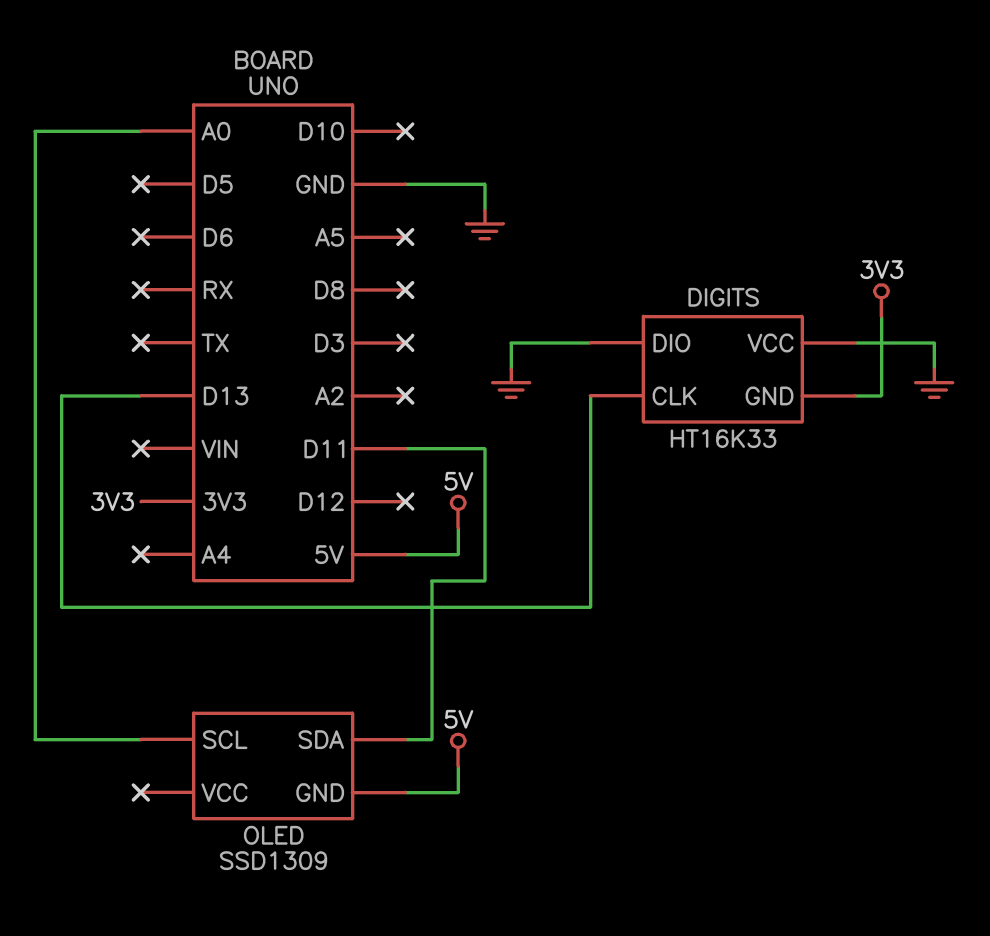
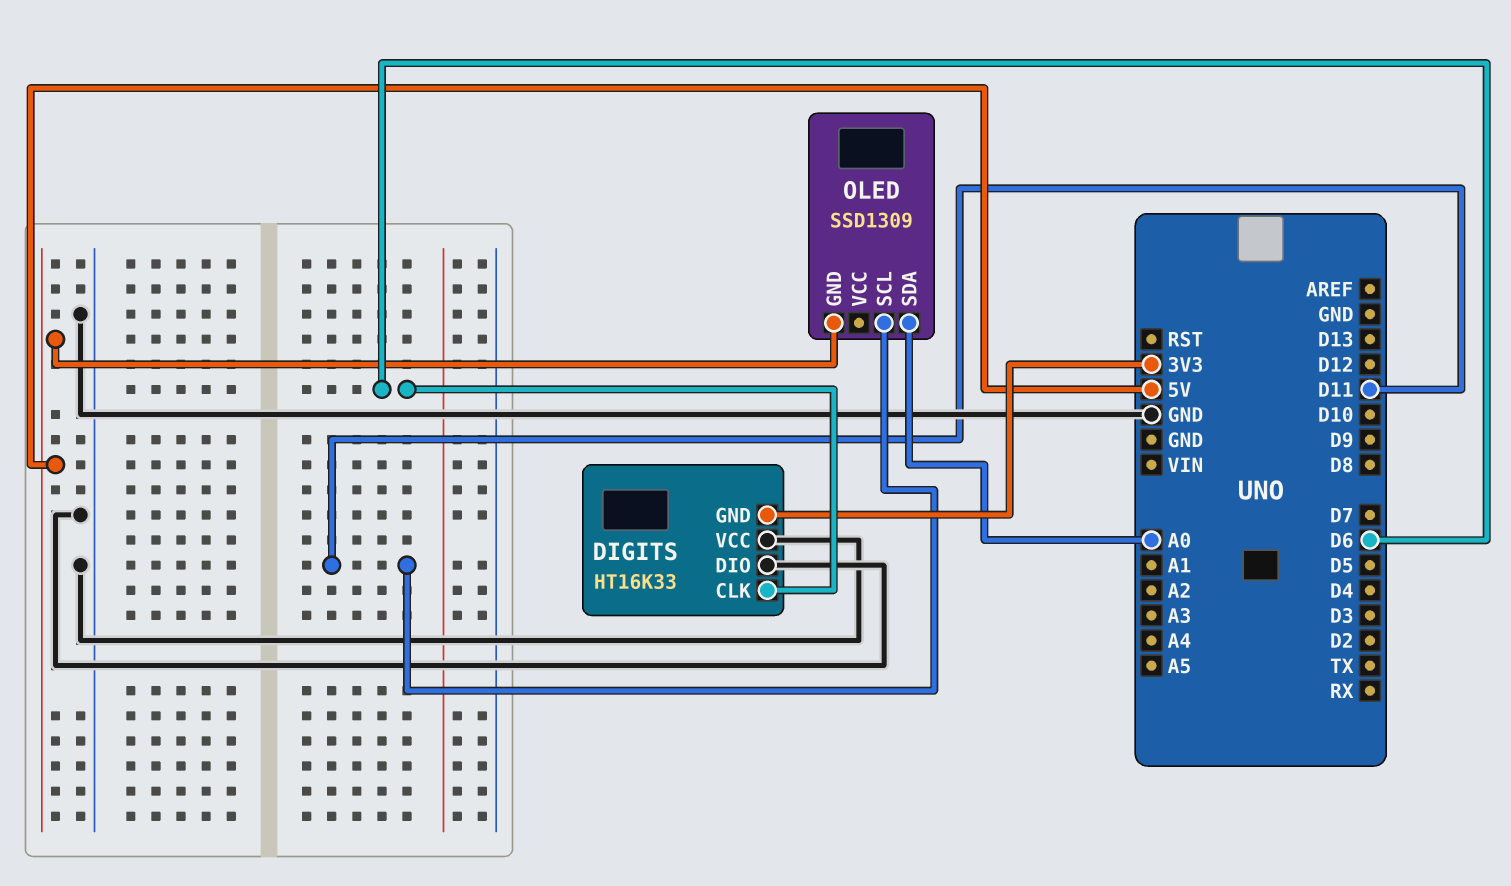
DIGITS pin CLK: D13 -> D6
OLED pin SCL: A0 -> D11
OLED pin SDA: D11 -> A0

